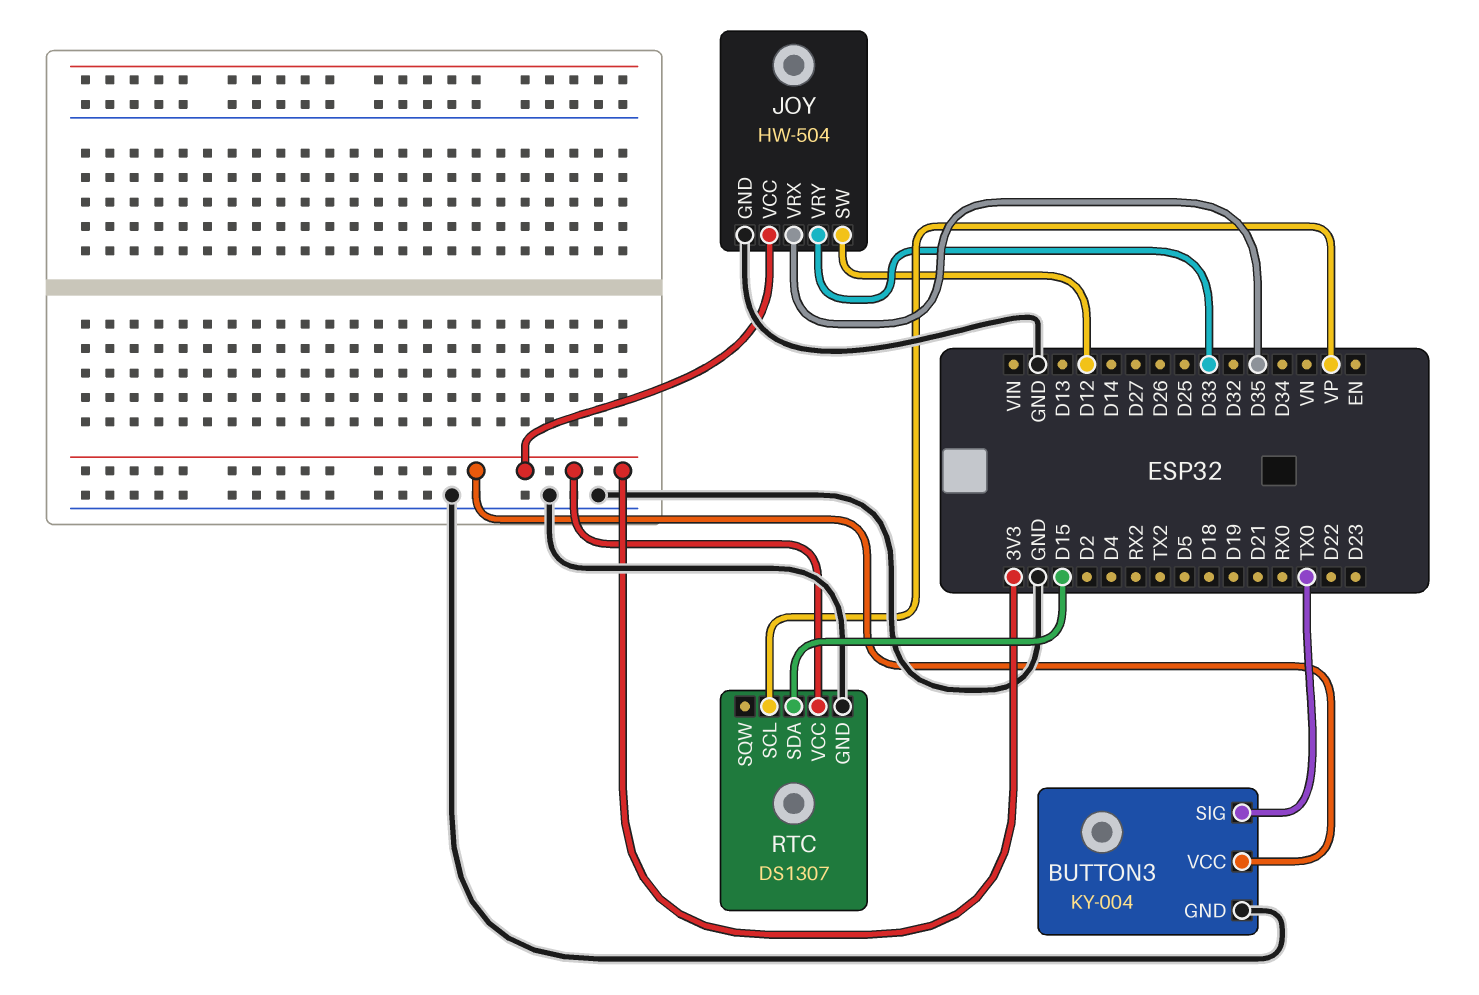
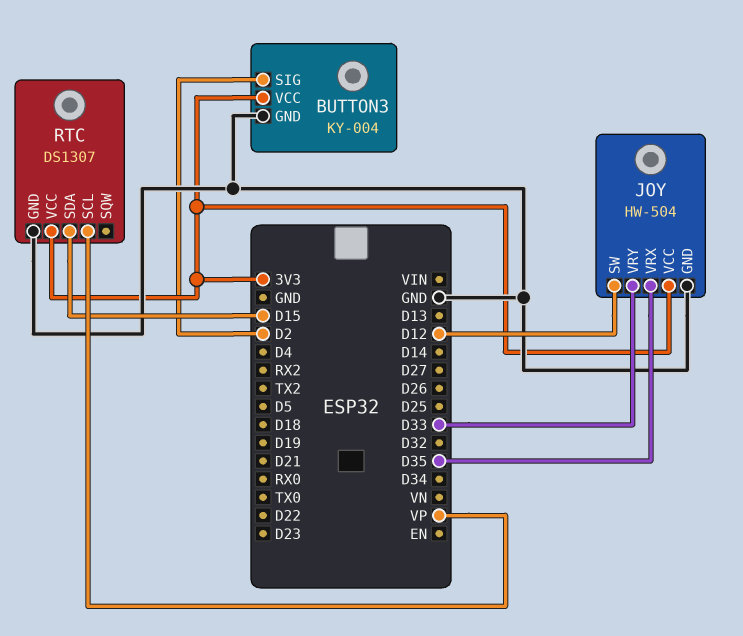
BUTTON3 pin SIG: TX0 -> D2

